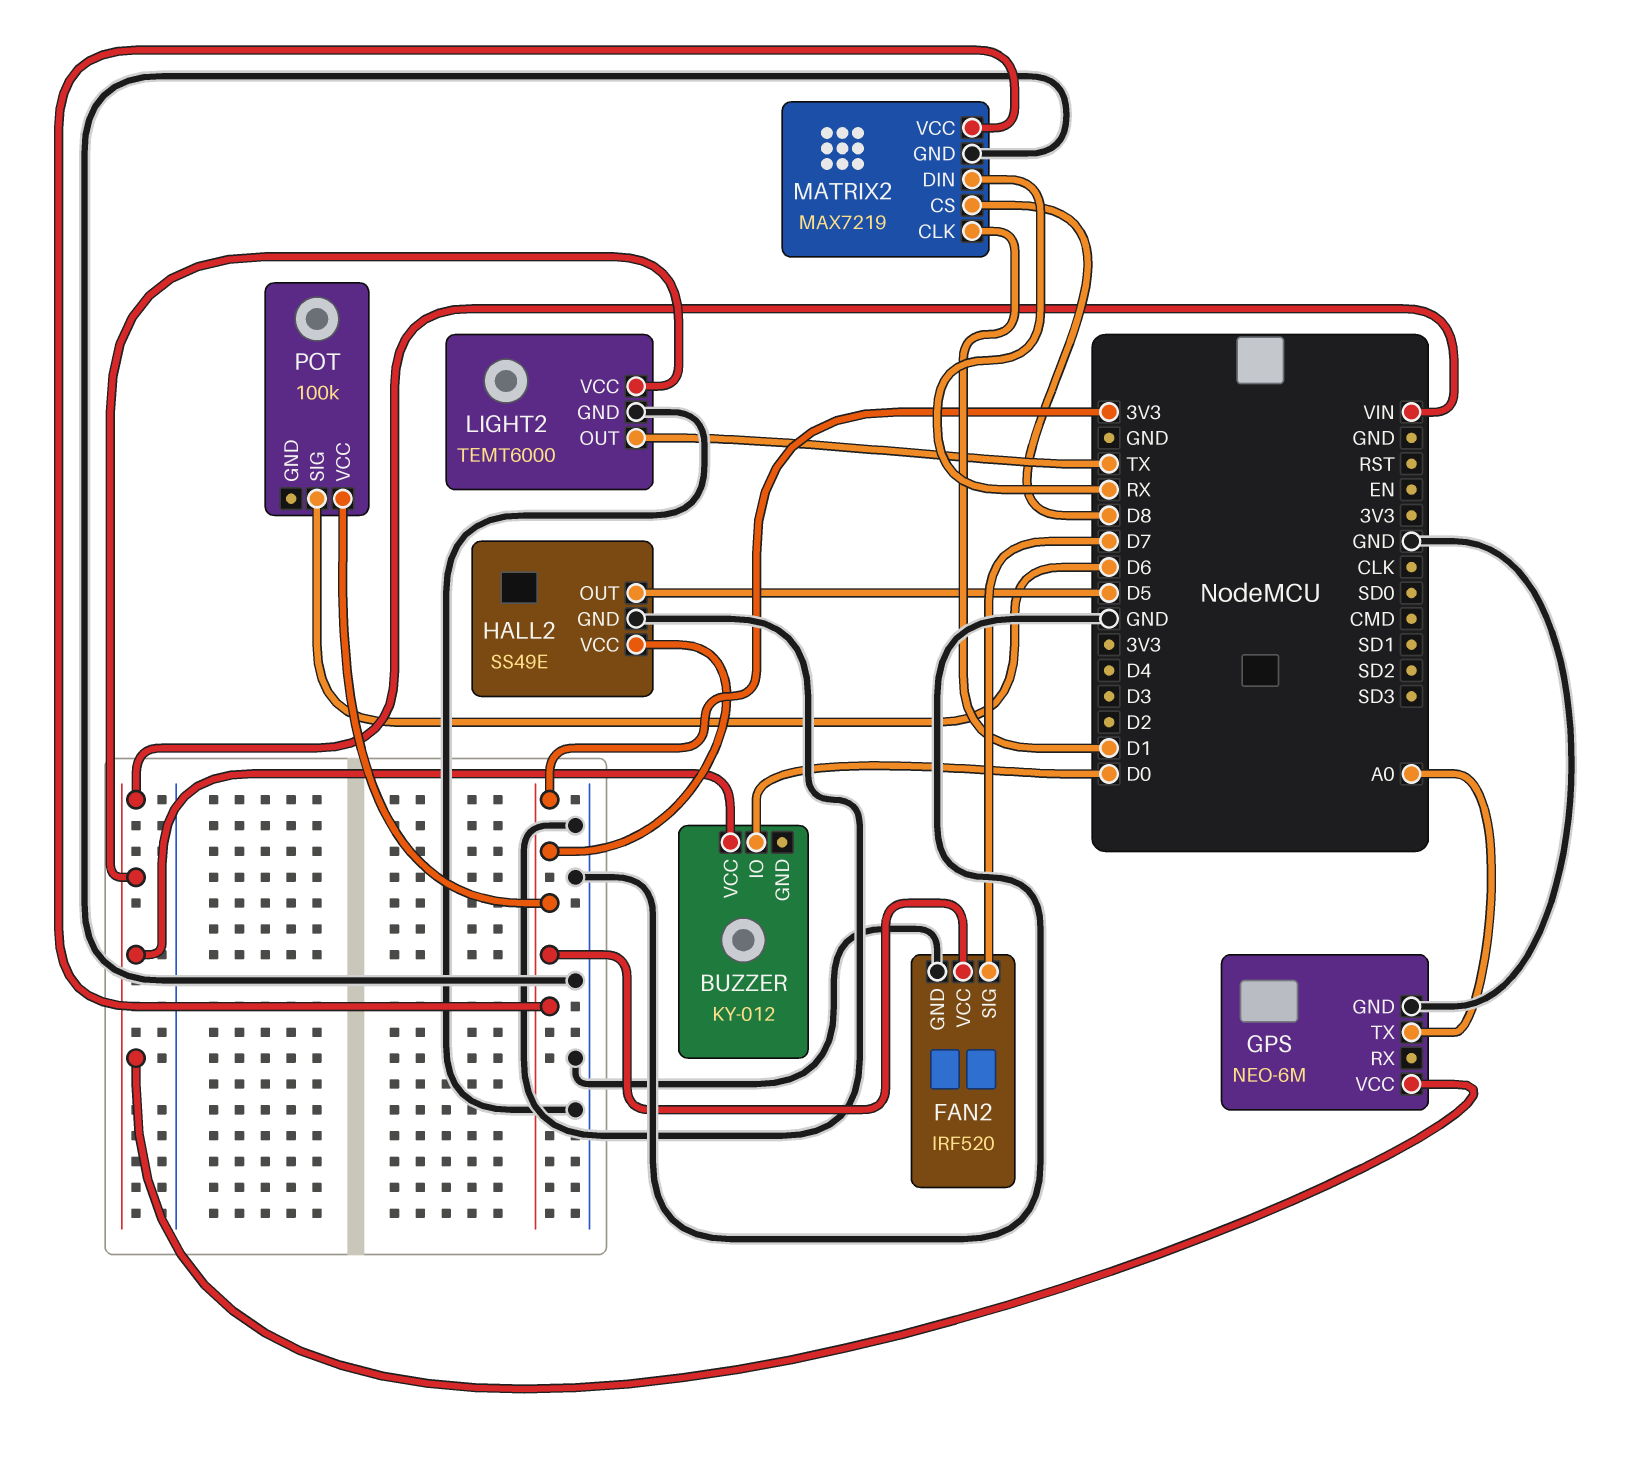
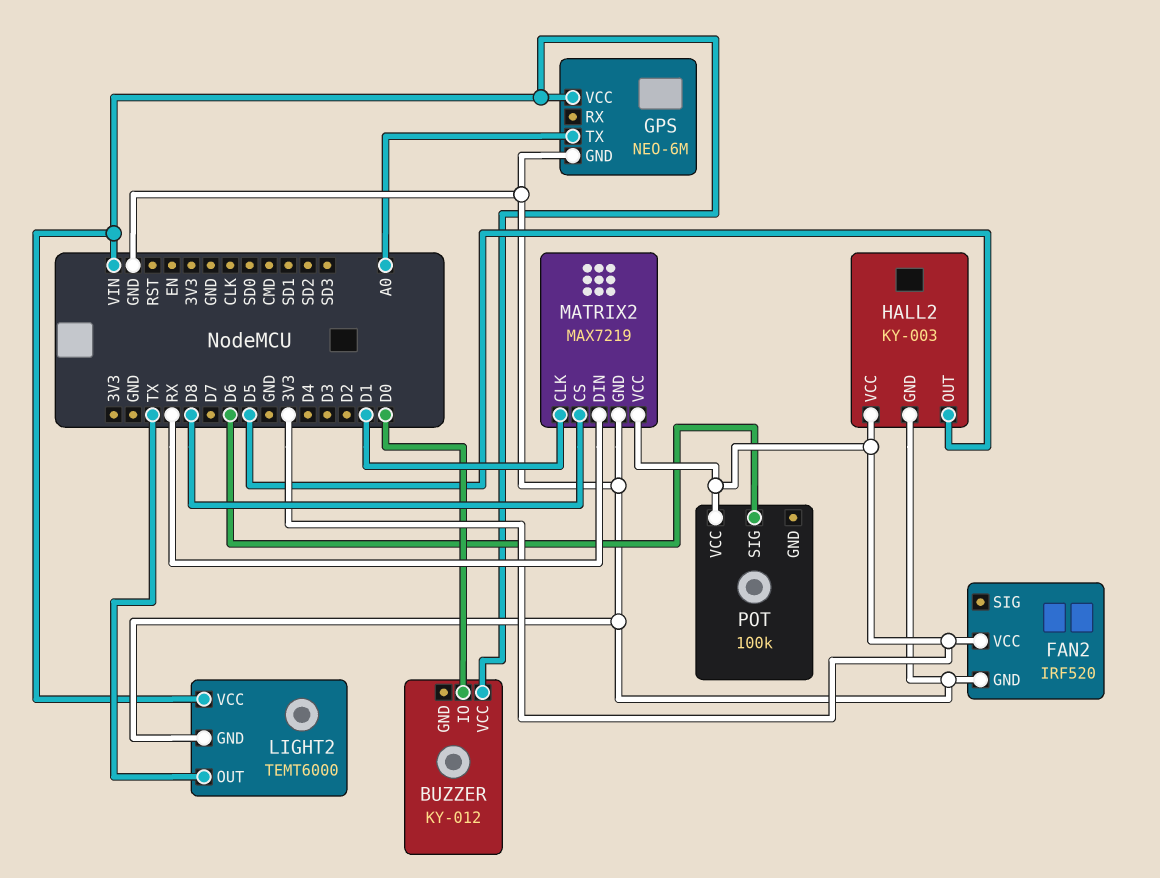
FAN2 pin SIG: D7 -> none
HALL2: SS49E -> KY-003

